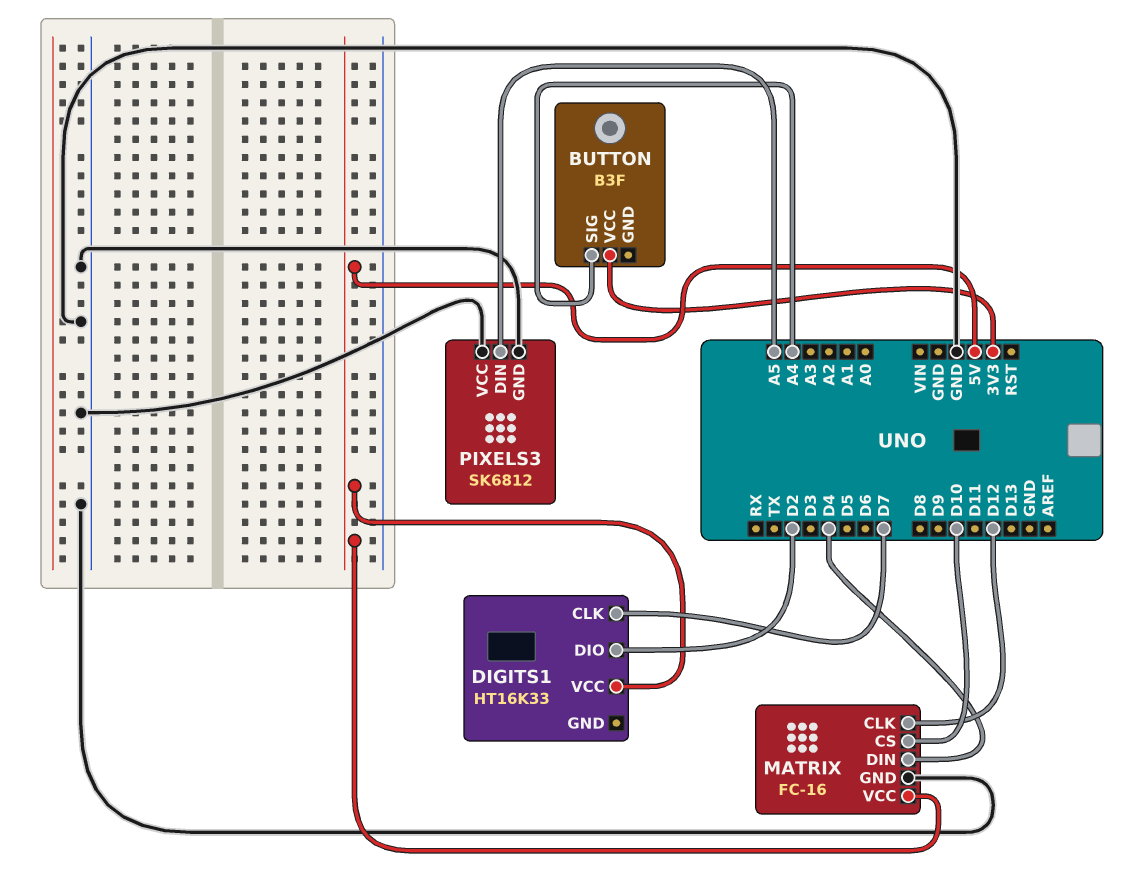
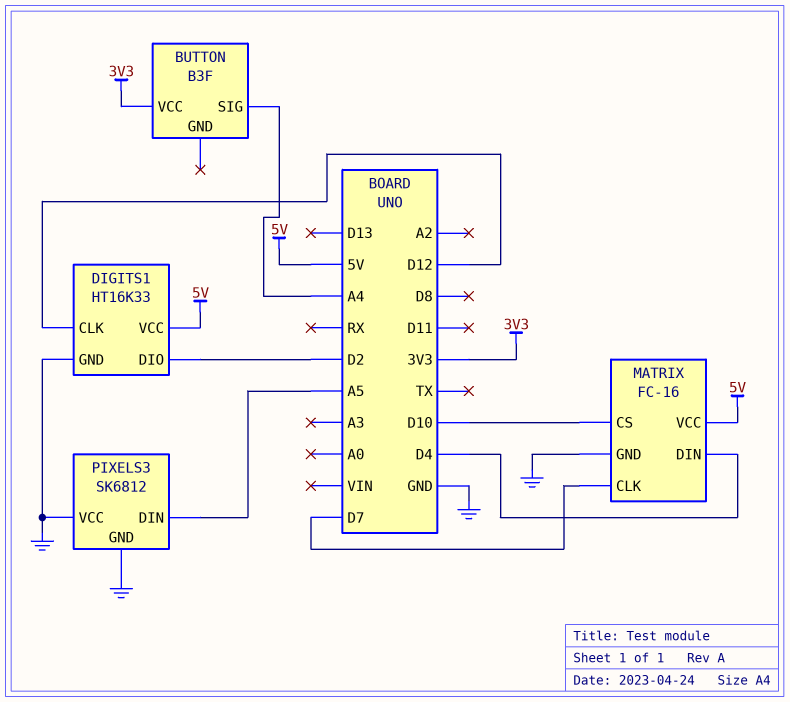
DIGITS1 pin CLK: D7 -> D12
DIGITS1 pin GND: none -> GND
MATRIX pin CLK: D12 -> D7

